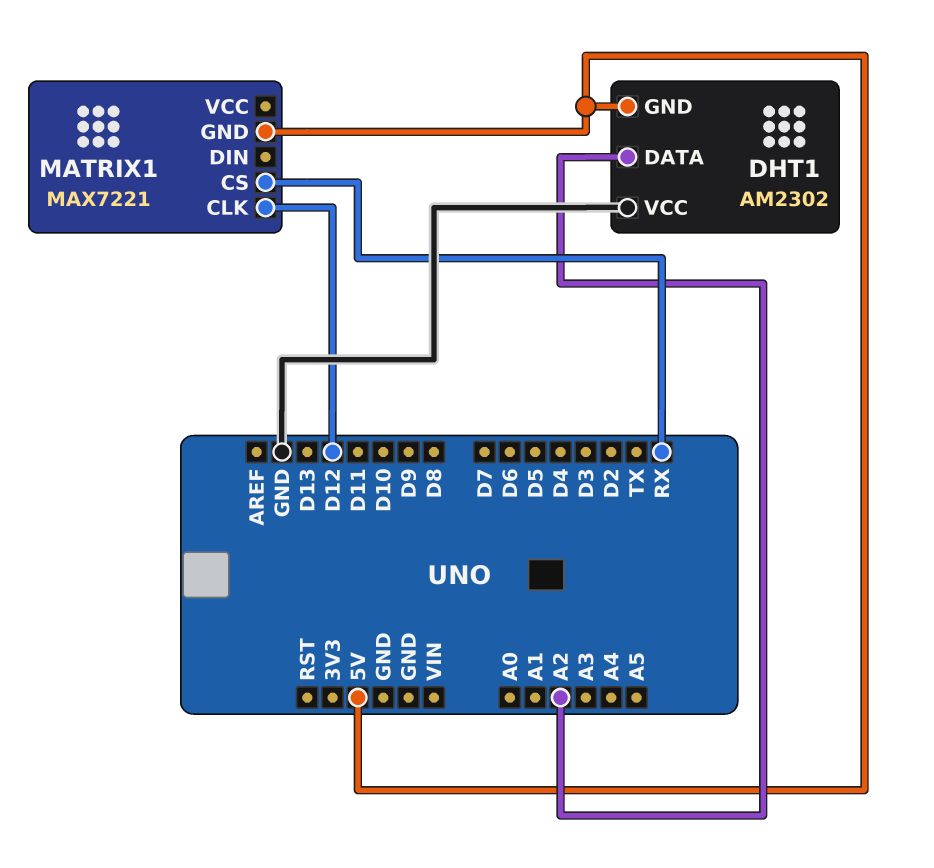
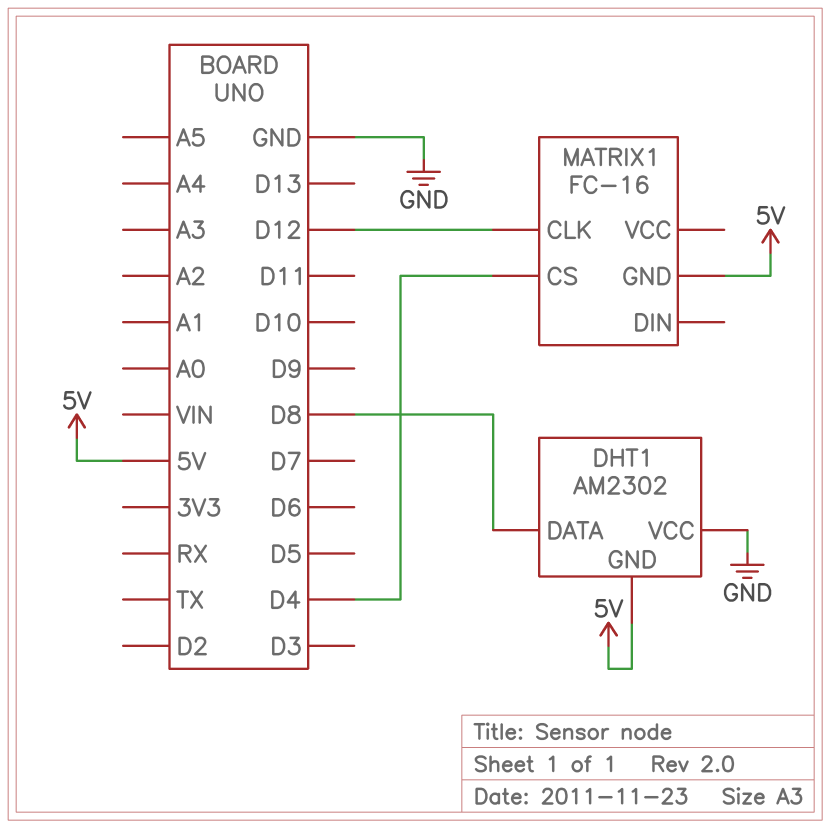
DHT1 pin DATA: A2 -> D8
MATRIX1: MAX7221 -> FC-16
MATRIX1 pin CS: RX -> D4

